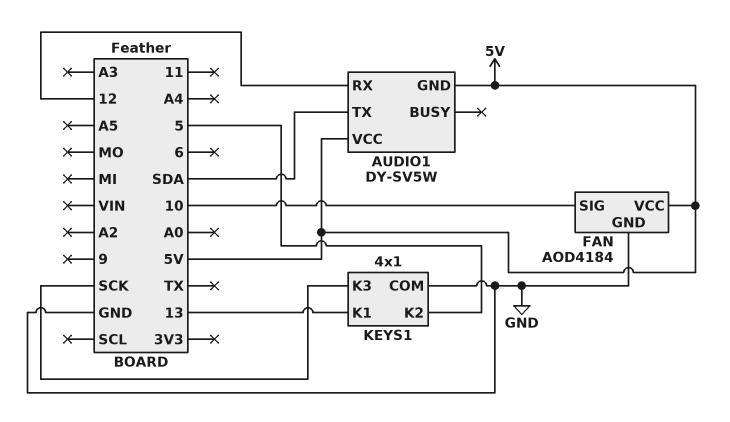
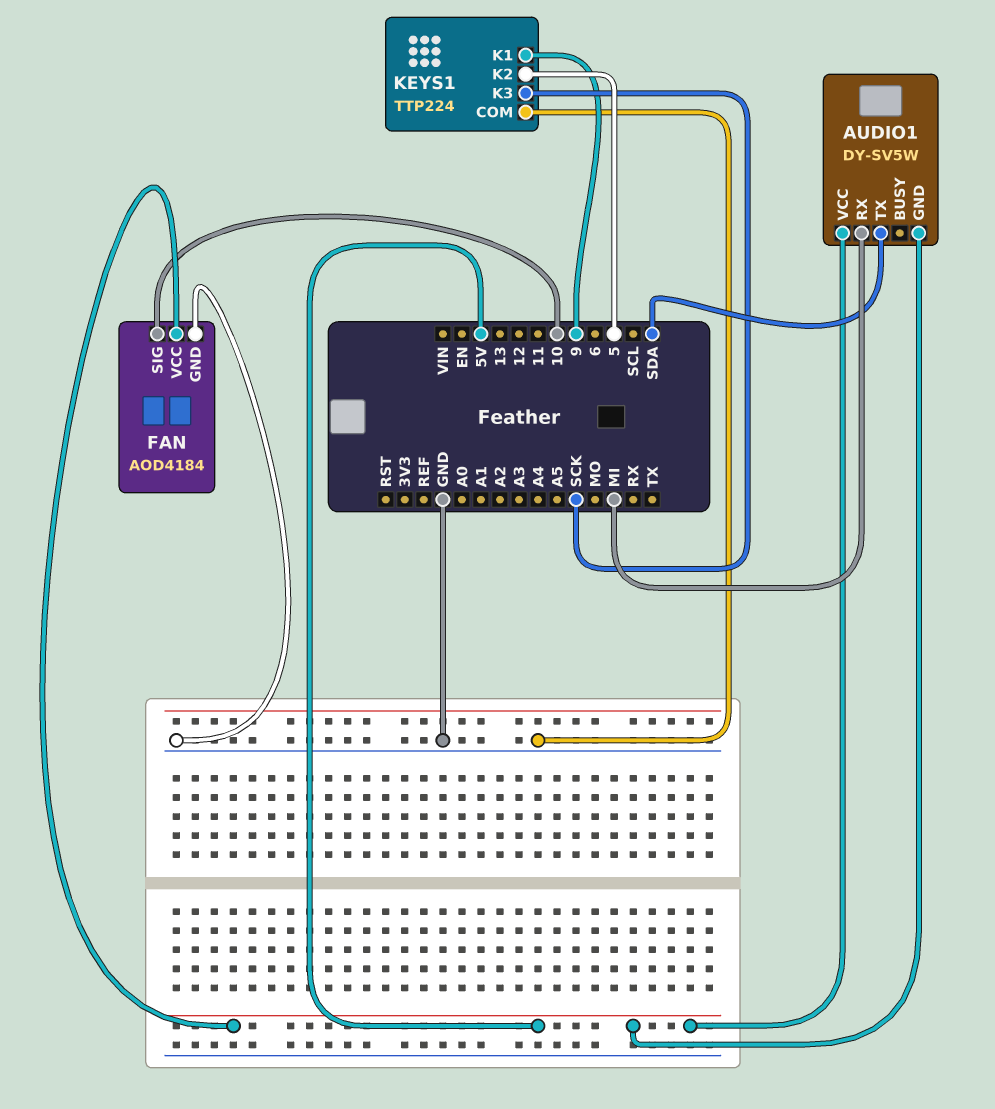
AUDIO1 pin RX: 12 -> MI
KEYS1: 4x1 -> TTP224
KEYS1 pin K1: 13 -> 9

